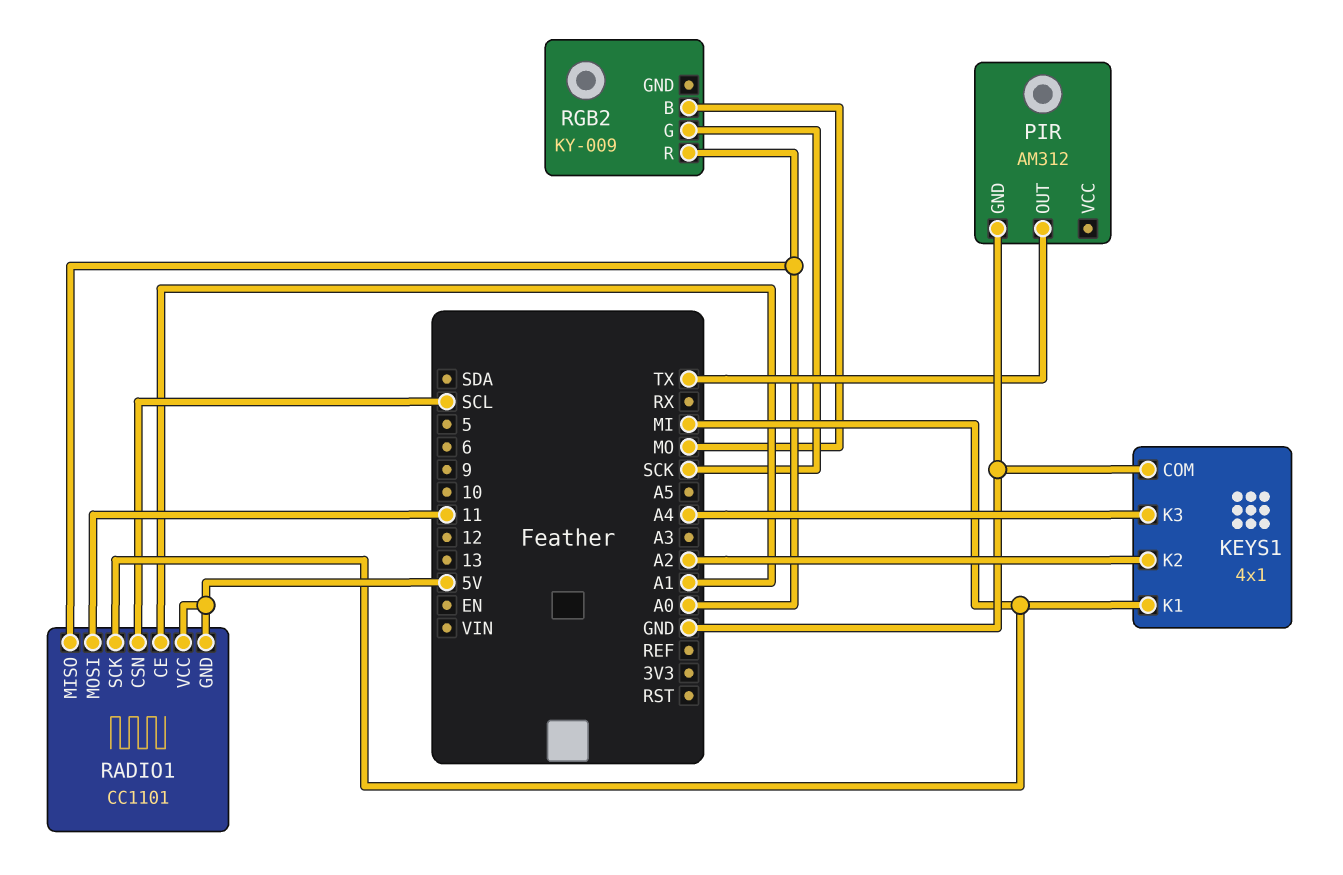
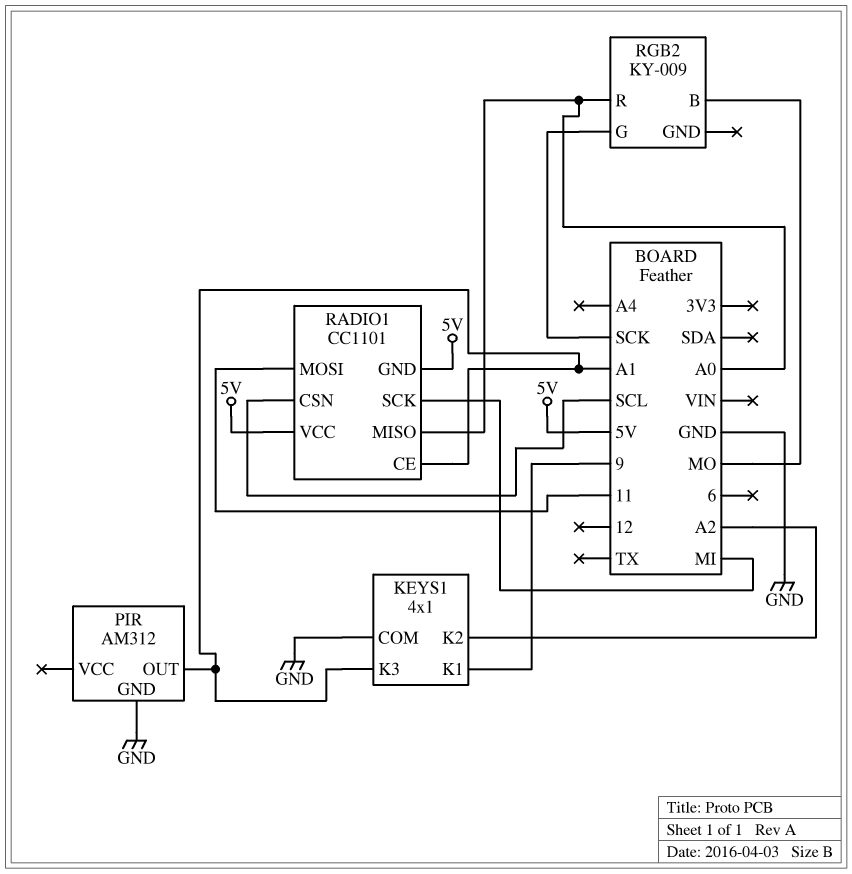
KEYS1 pin K1: MI -> 9
KEYS1 pin K3: A4 -> A1
PIR pin OUT: TX -> A1

